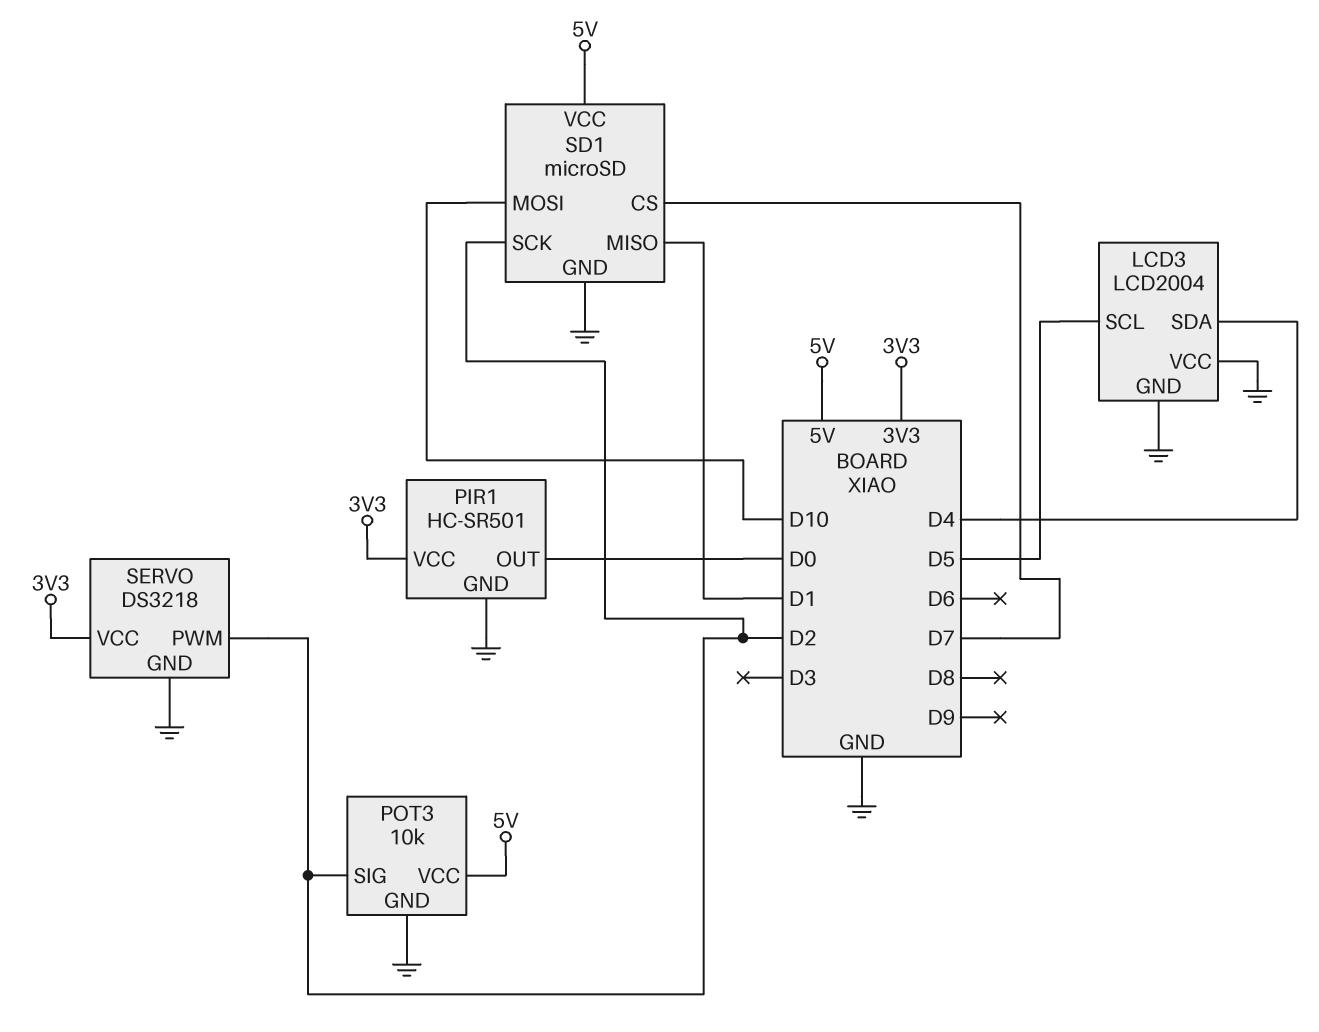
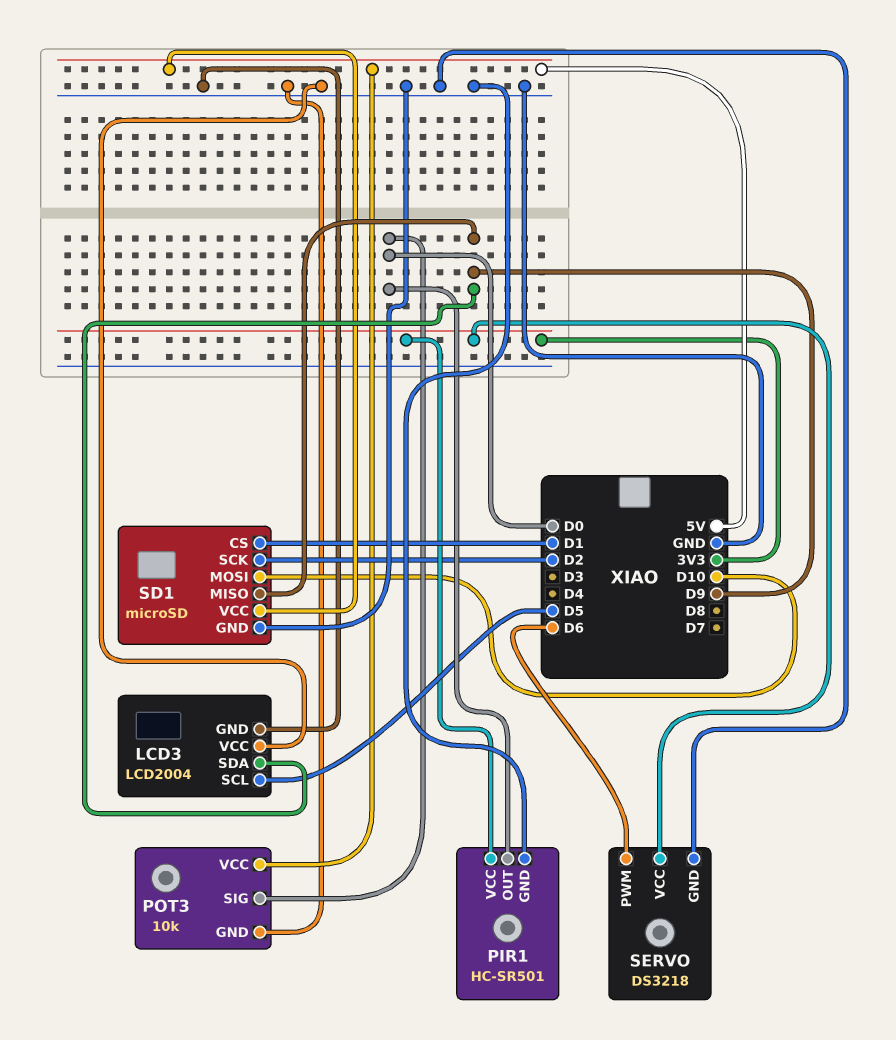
LCD3 pin SDA: D4 -> D9
POT3 pin SIG: D2 -> D0
SD1 pin CS: D7 -> D1
SD1 pin MISO: D1 -> D9
SERVO pin PWM: D2 -> D6

